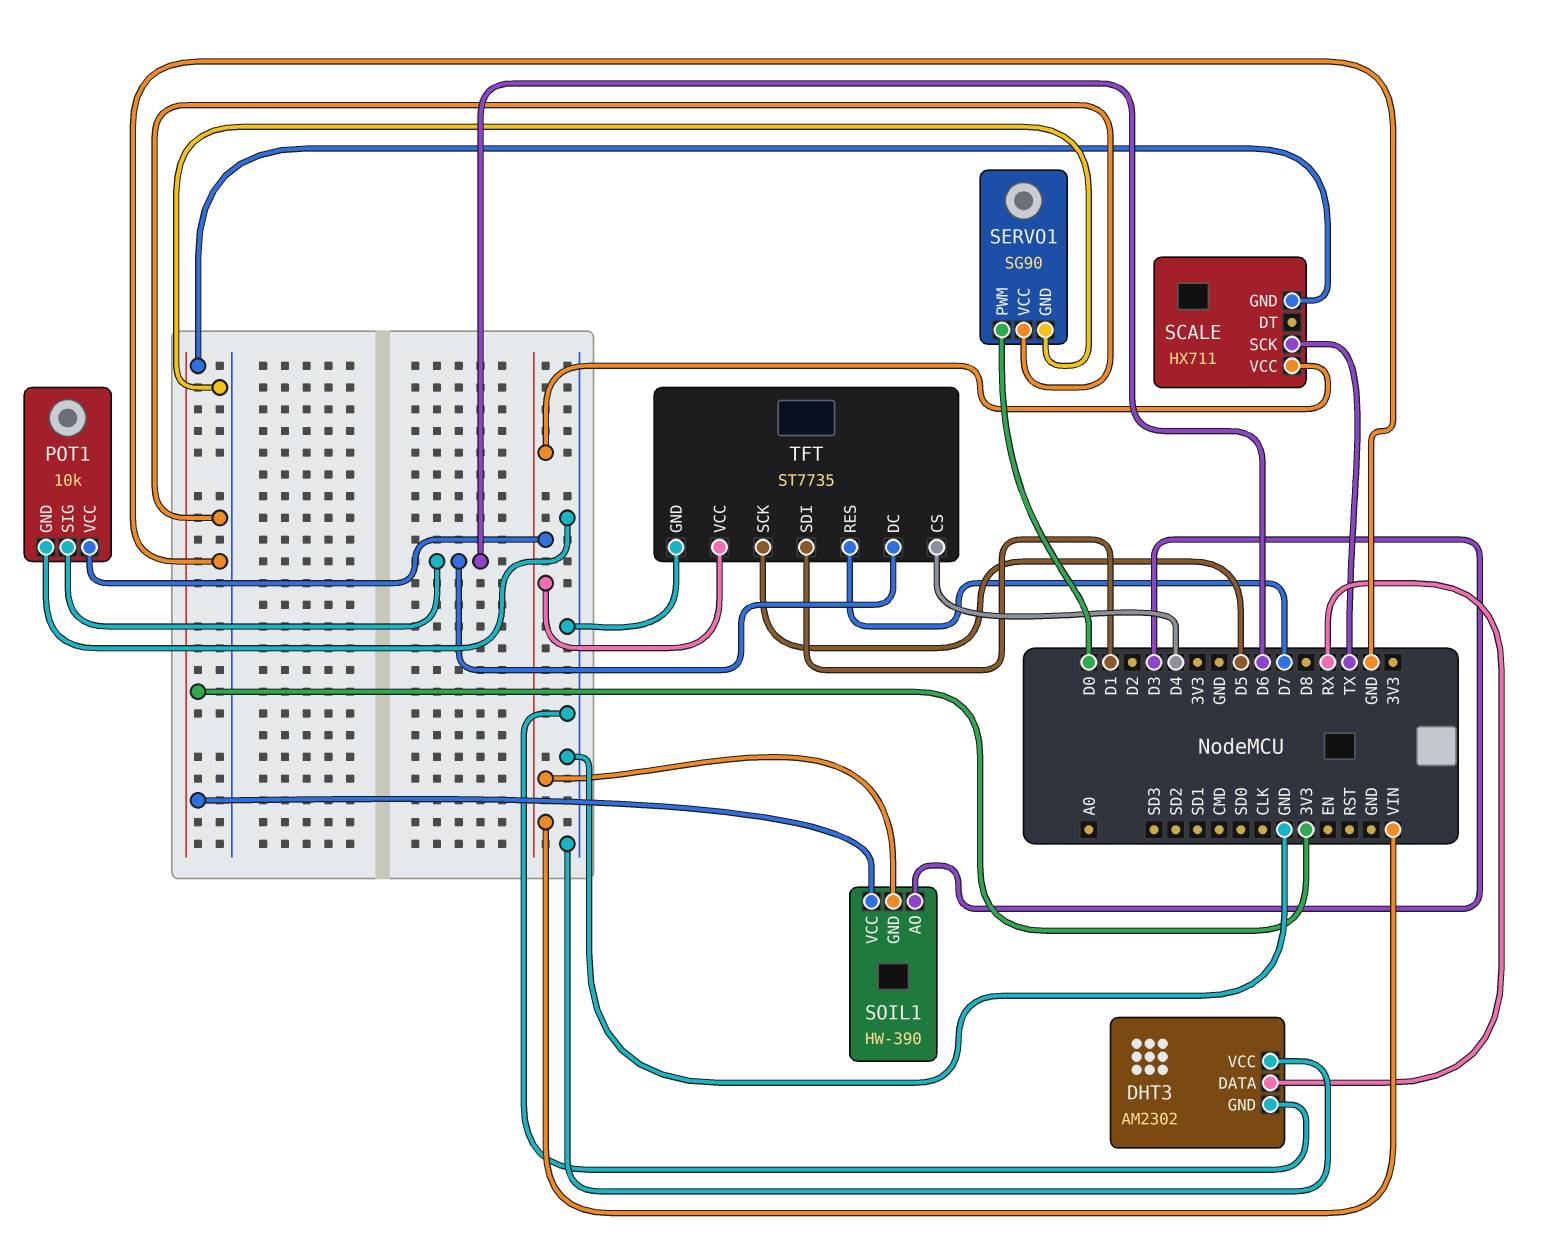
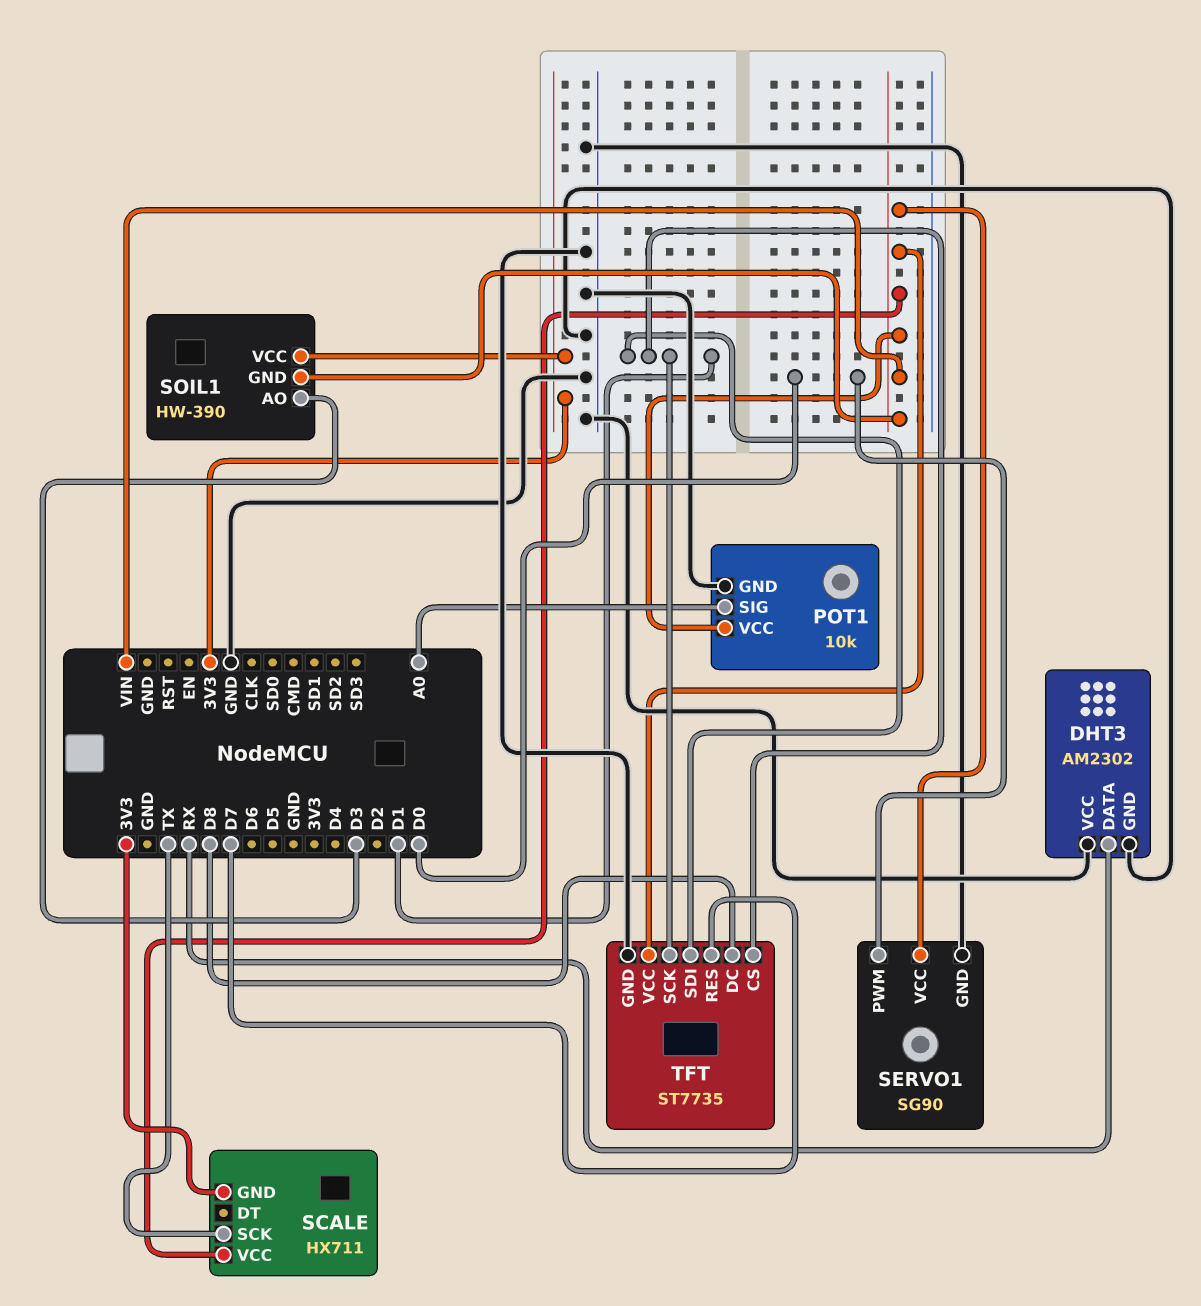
POT1 pin SIG: D6 -> A0
SERVO1 pin VCC: GND -> VIN
TFT pin CS: D4 -> D1
TFT pin DC: D6 -> D8
TFT pin SCK: D5 -> D1

